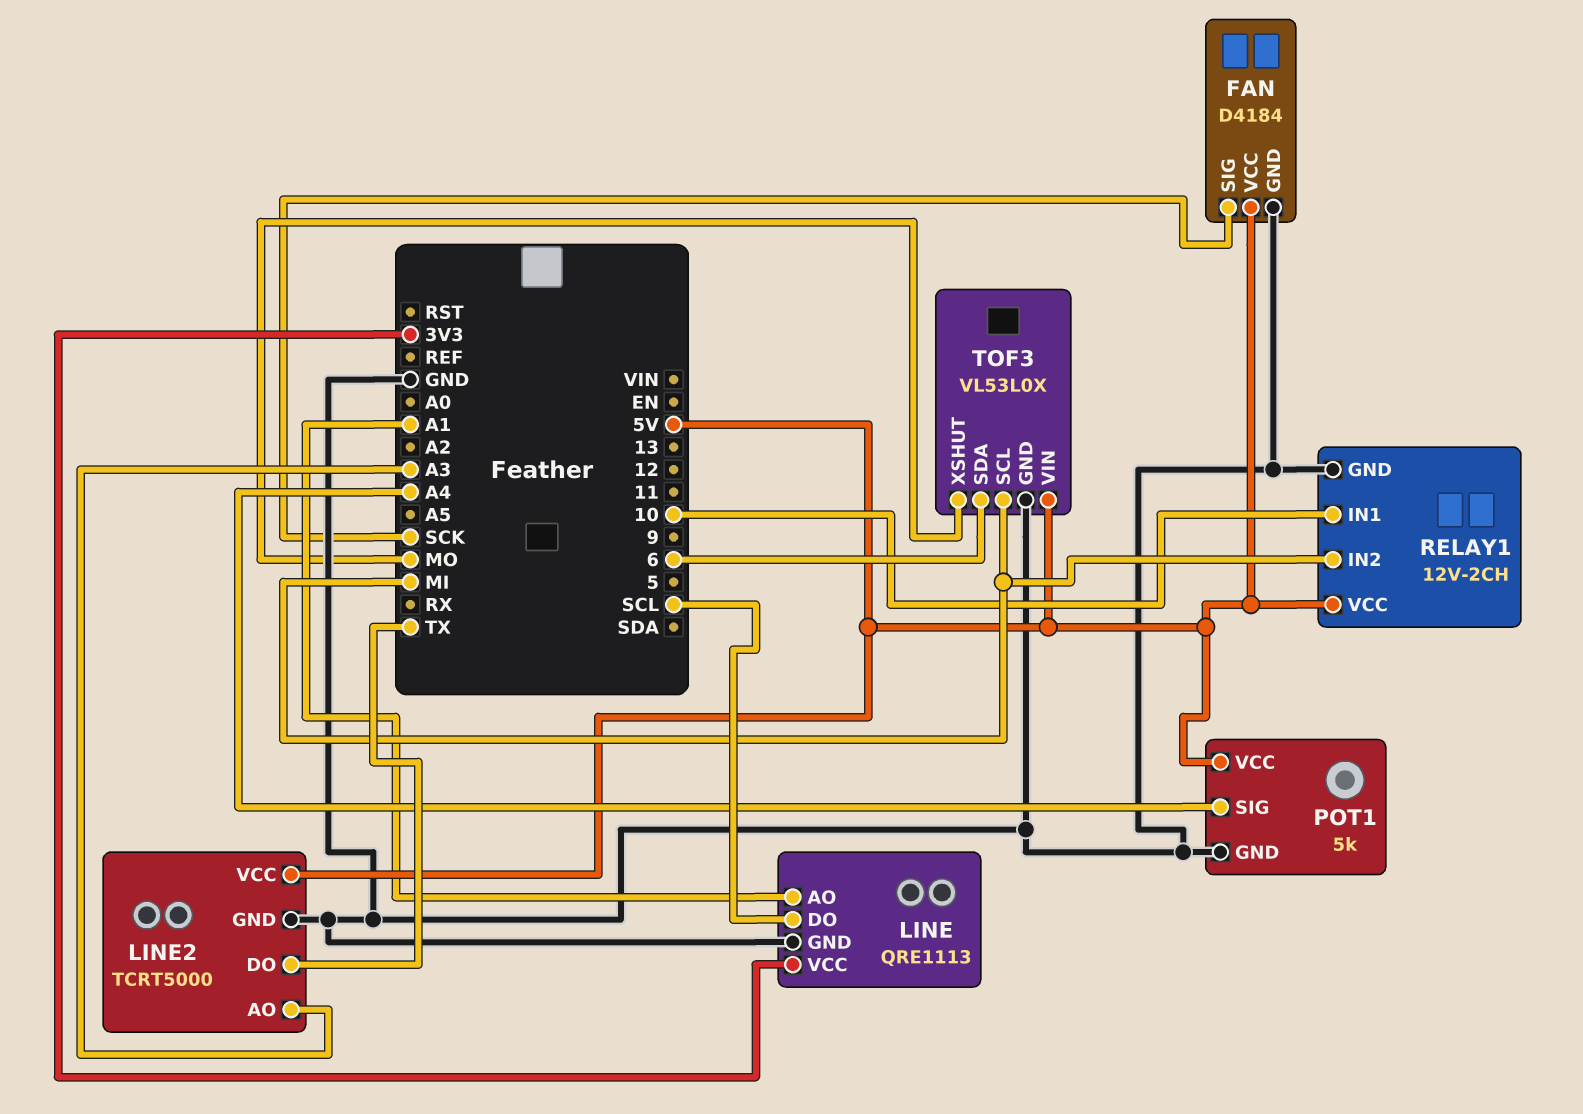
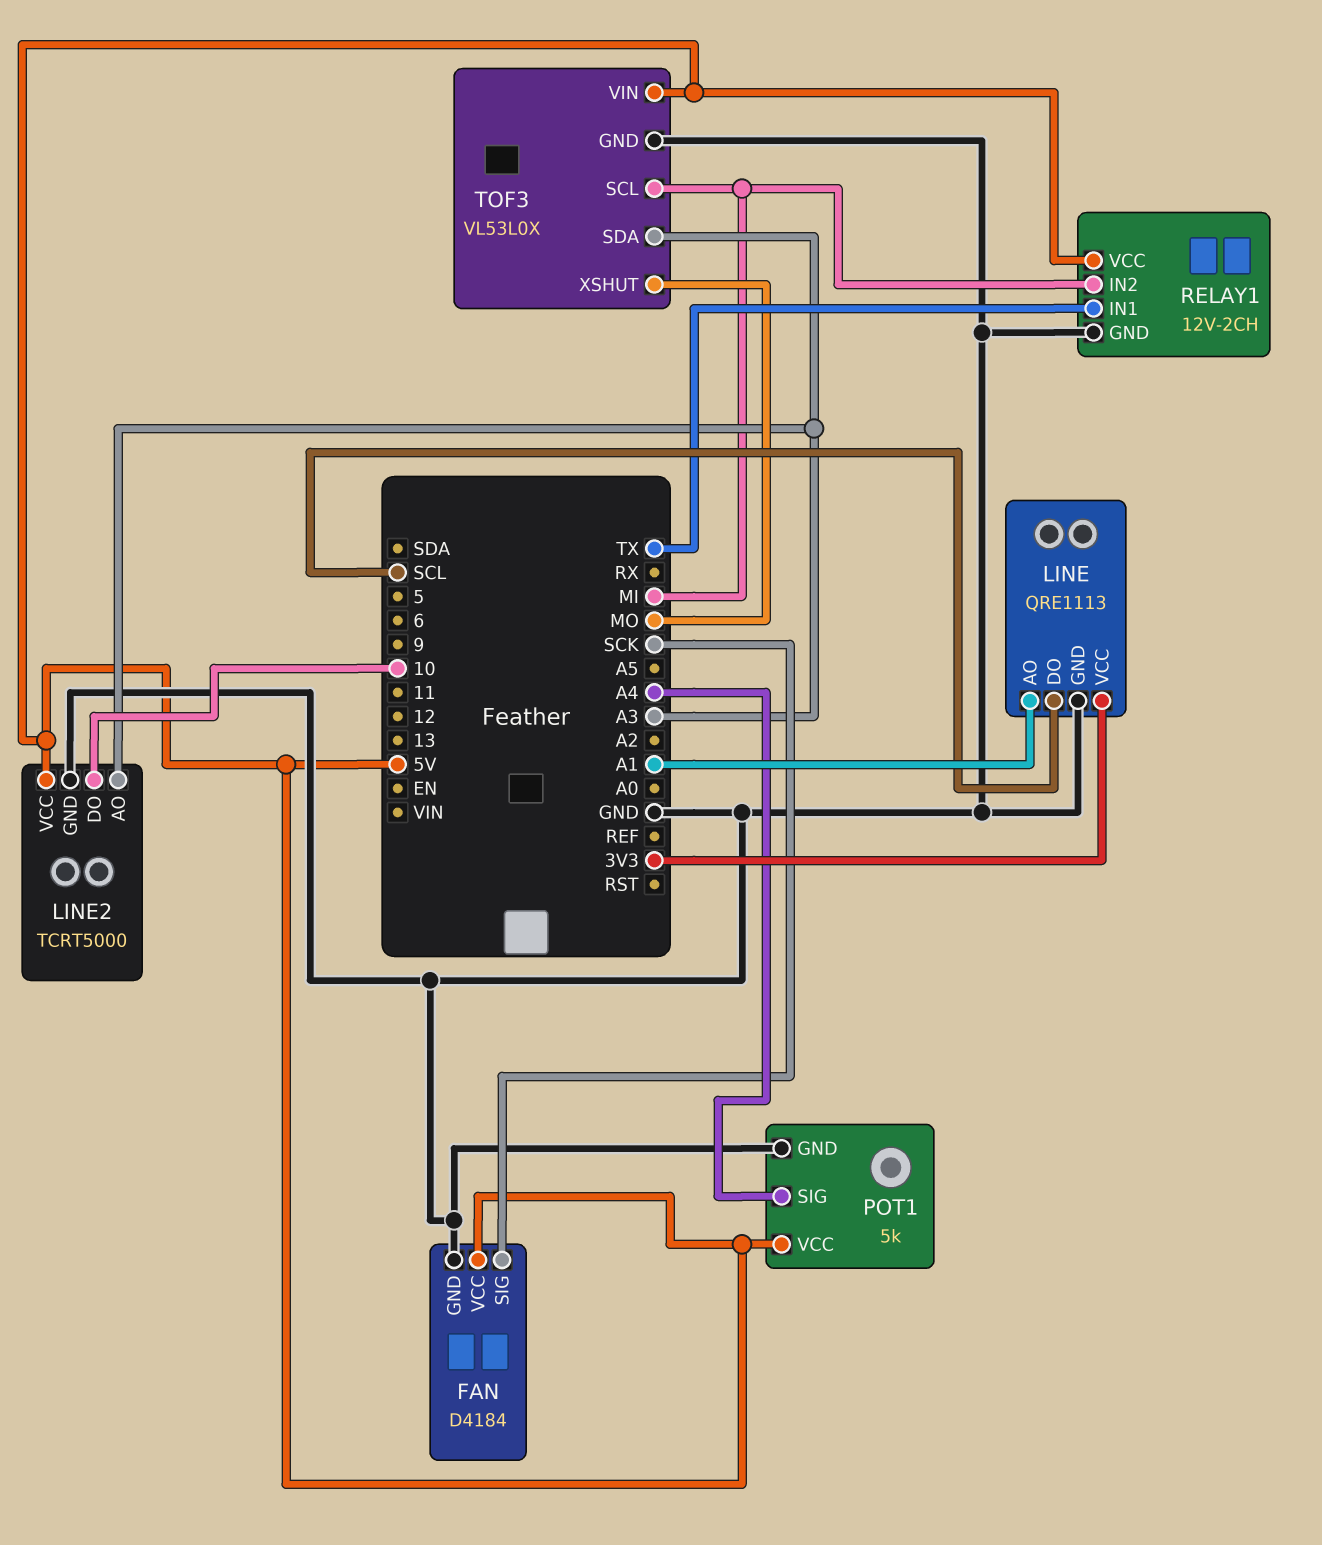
LINE2 pin DO: TX -> 10
RELAY1 pin IN1: 10 -> TX
TOF3 pin SDA: 6 -> A3

